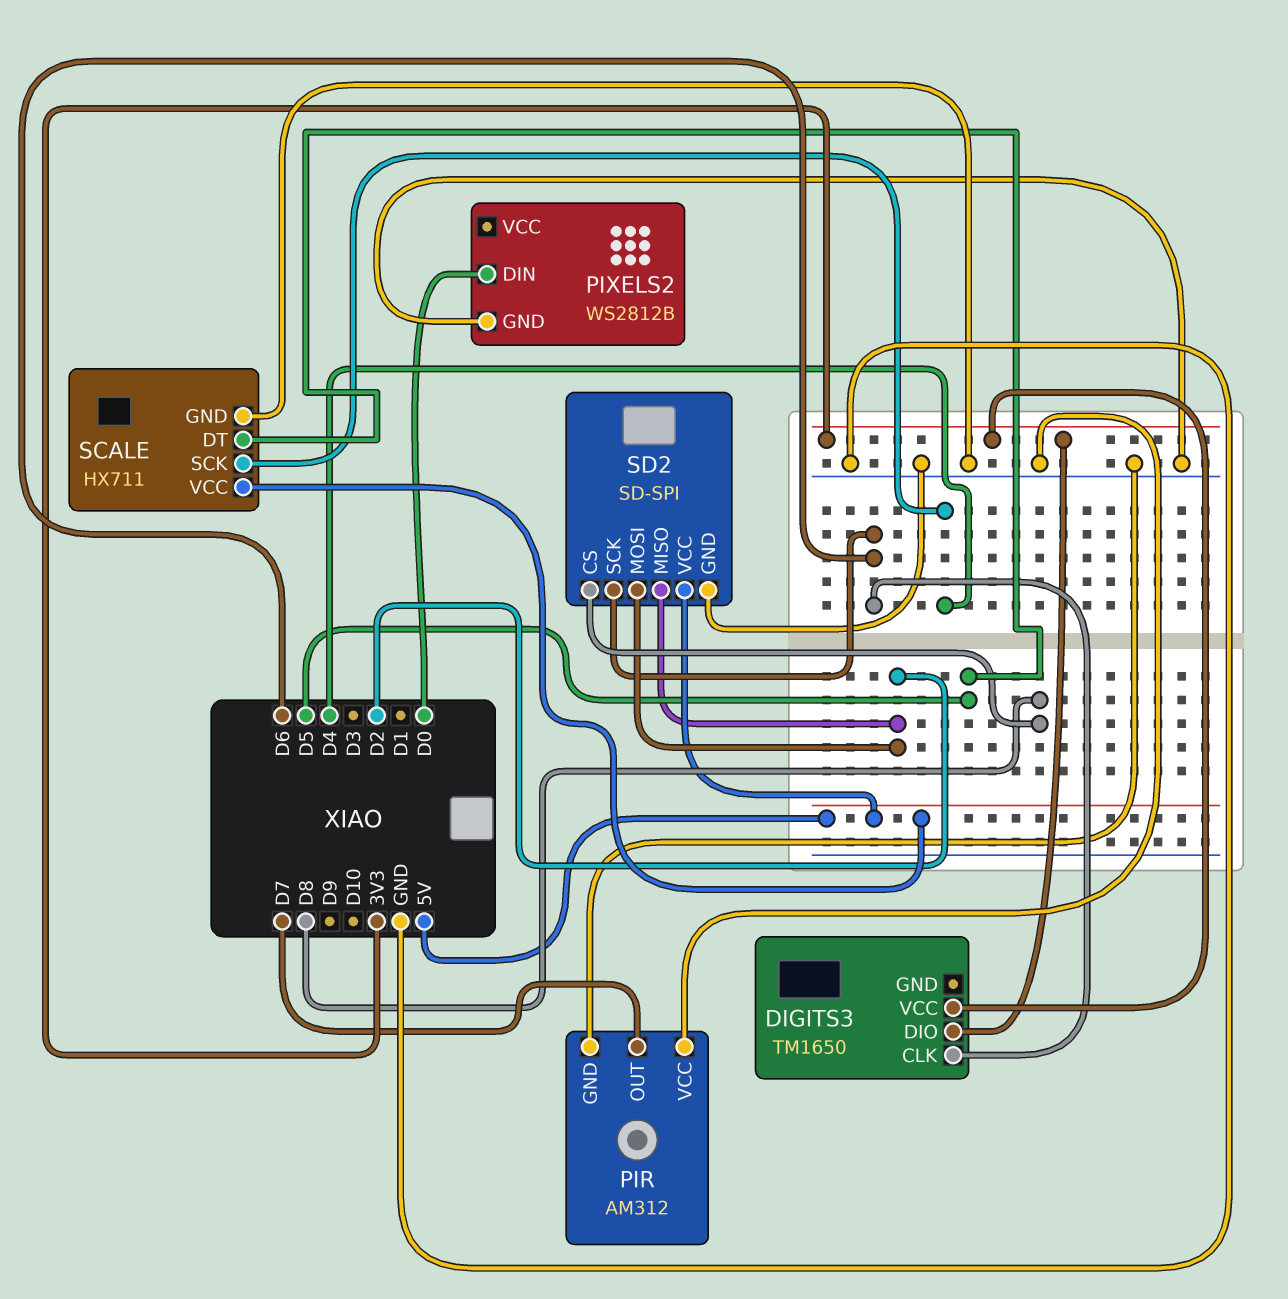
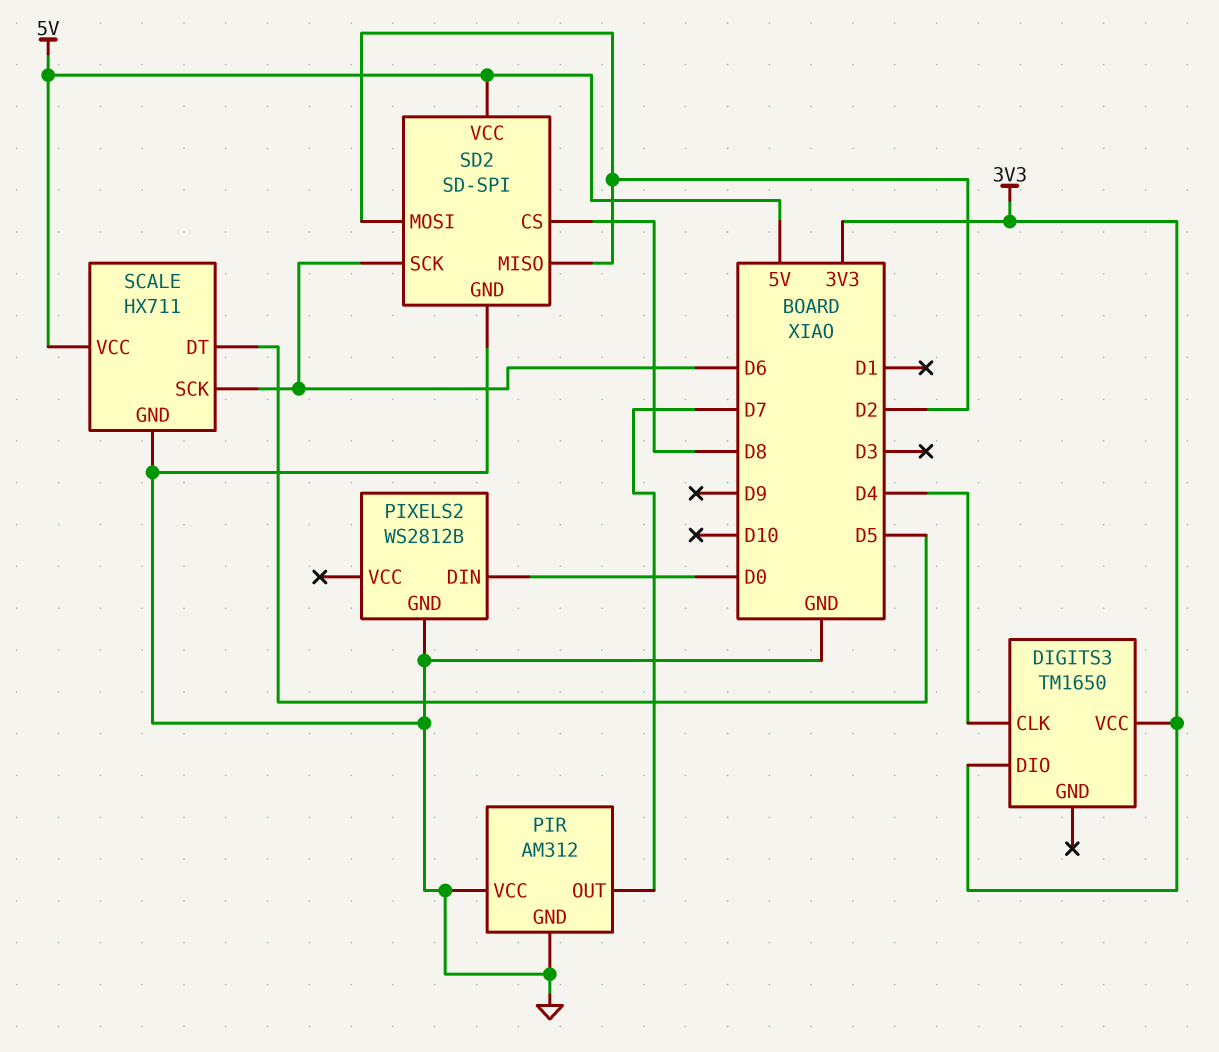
DIGITS3 pin CLK: D6 -> D4
SCALE pin SCK: D4 -> D6

